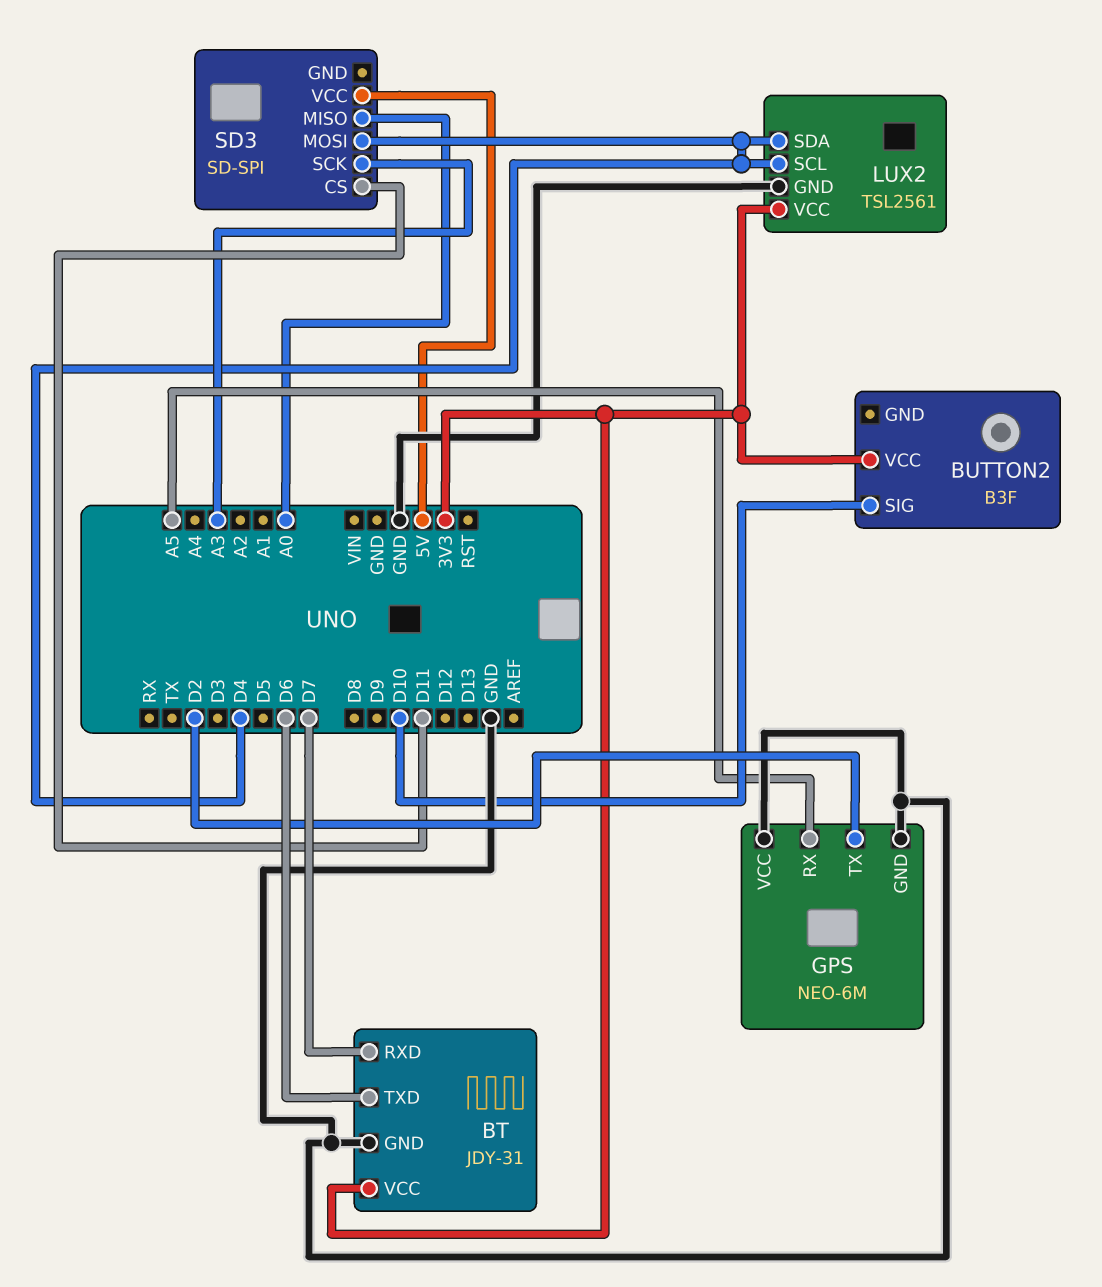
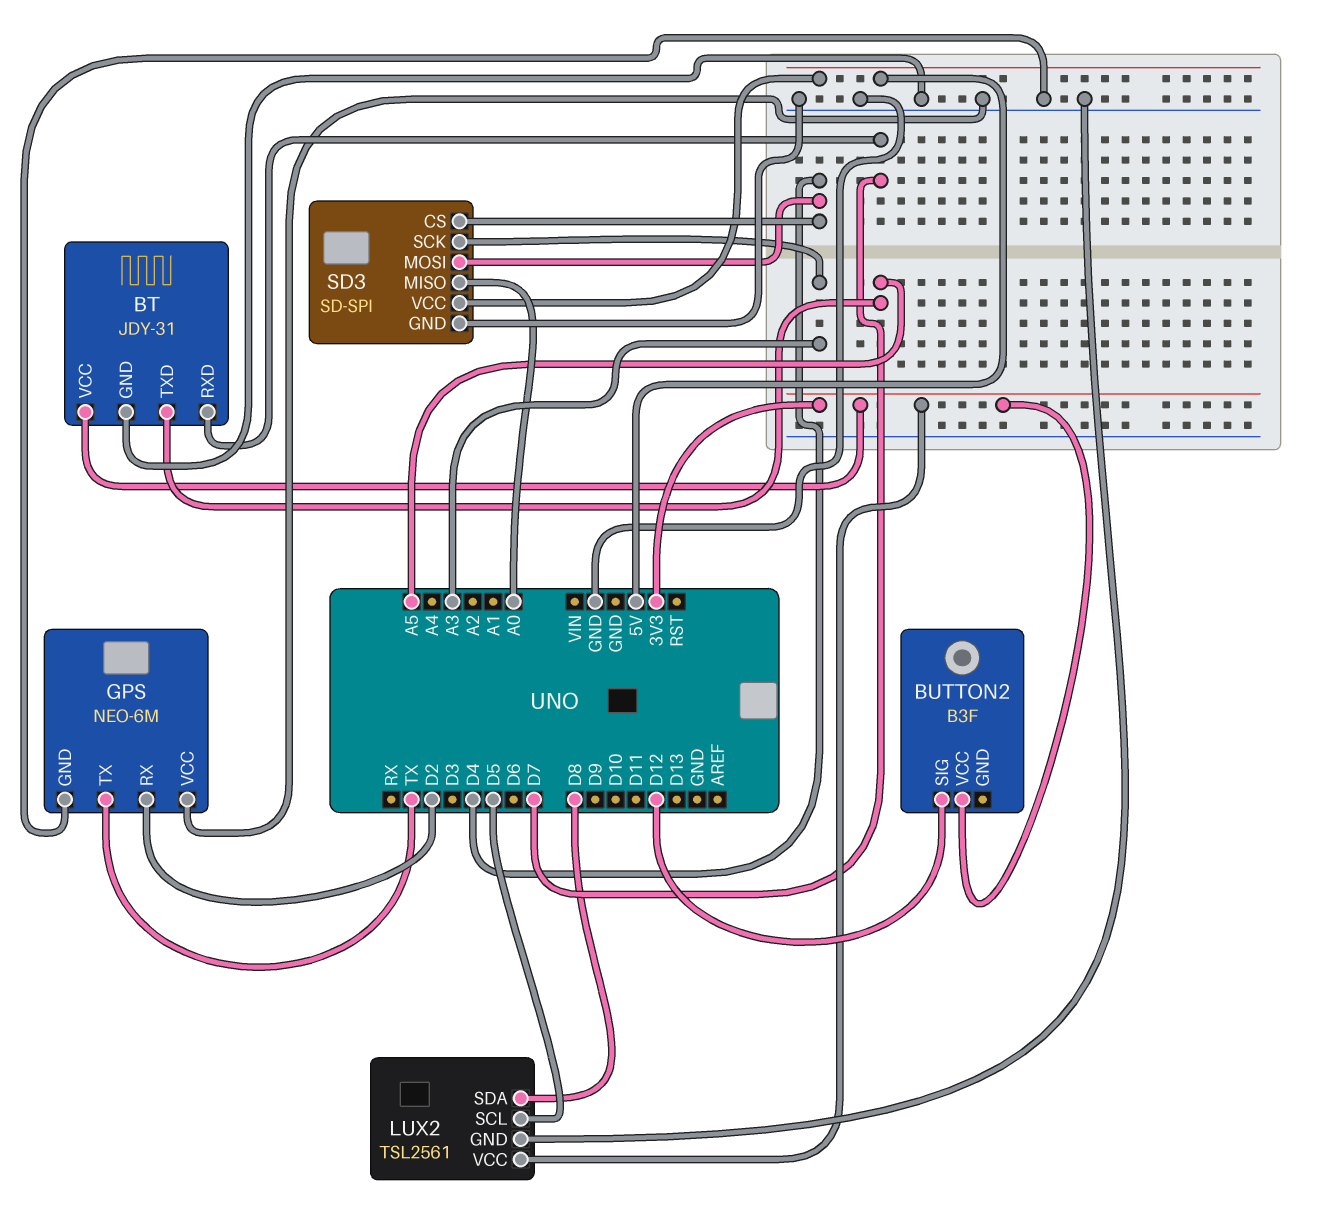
BT pin TXD: D6 -> A5
BUTTON2 pin SIG: D10 -> D12
GPS pin RX: A5 -> D2
GPS pin TX: D2 -> TX
LUX2 pin SCL: D4 -> D5
LUX2 pin SDA: D4 -> D8
SD3 pin CS: D11 -> D4
SD3 pin GND: none -> GND

